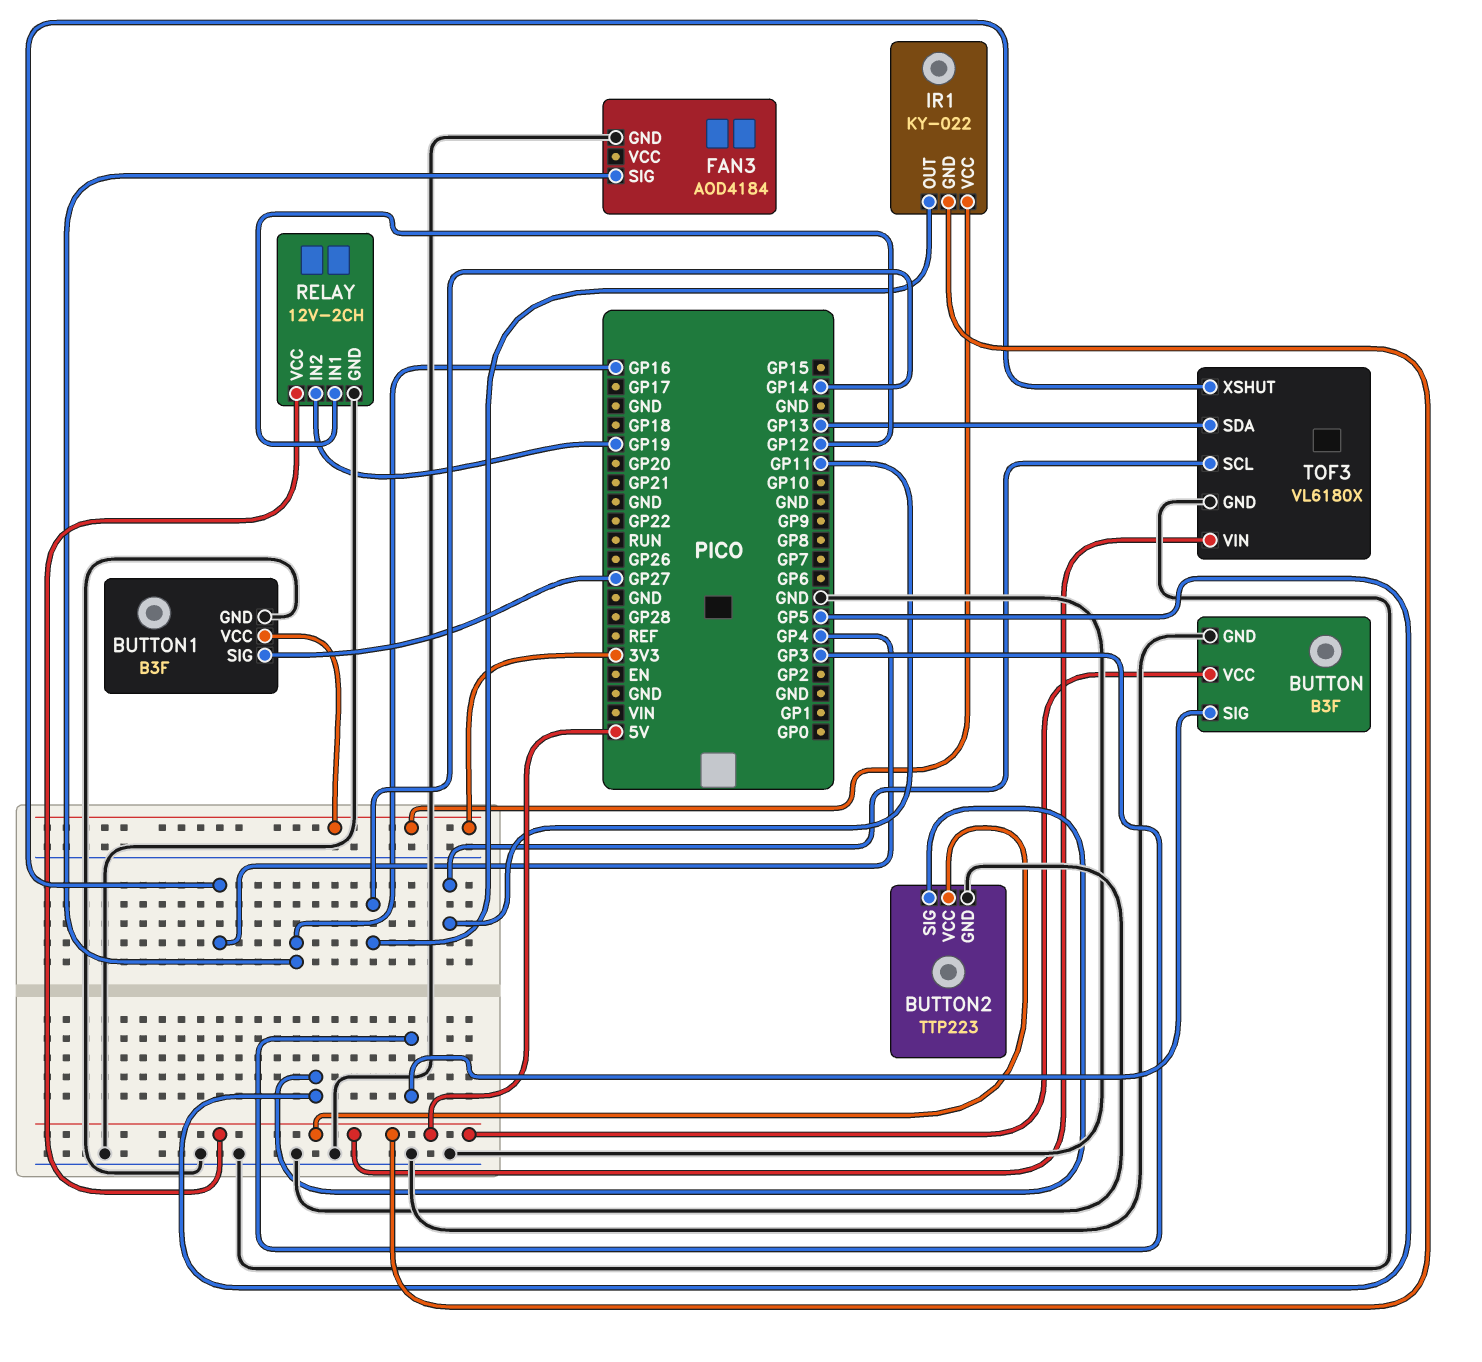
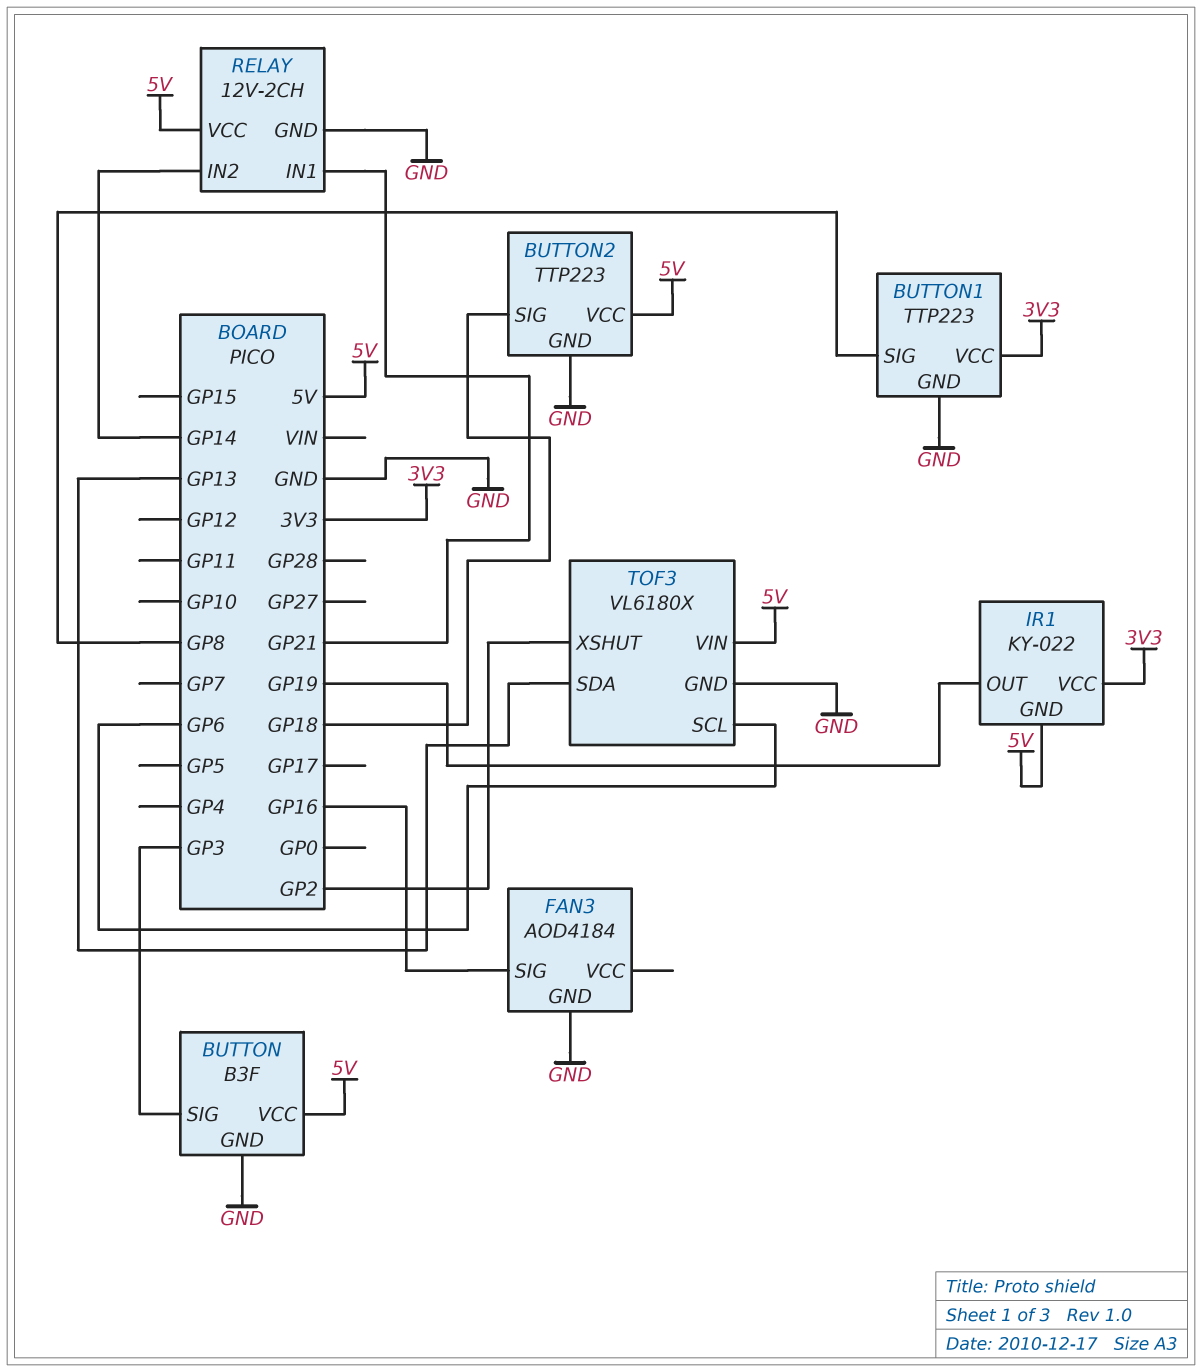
BUTTON1: B3F -> TTP223
BUTTON1 pin SIG: GP27 -> GP8
BUTTON2 pin SIG: GP5 -> GP18
IR1 pin OUT: GP14 -> GP19
RELAY pin IN1: GP12 -> GP21
RELAY pin IN2: GP19 -> GP14
TOF3 pin SCL: GP11 -> GP6
TOF3 pin XSHUT: GP4 -> GP2

